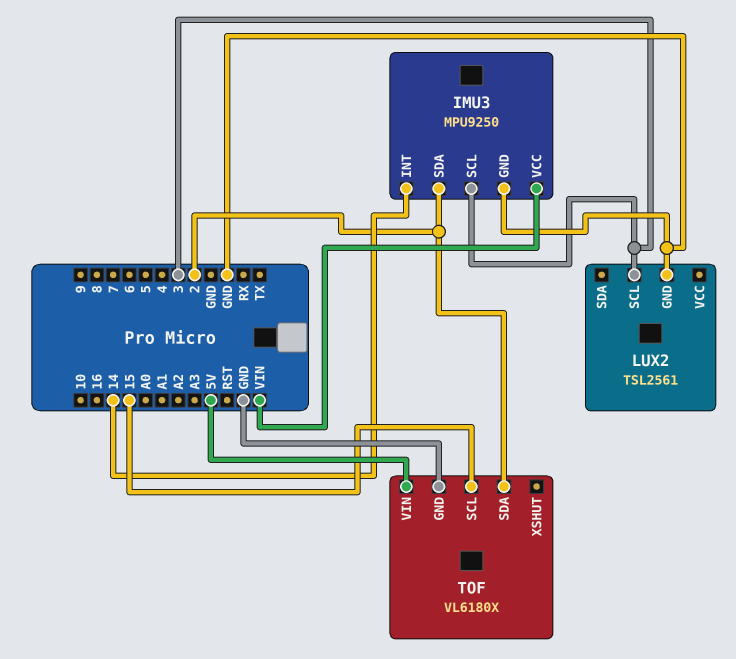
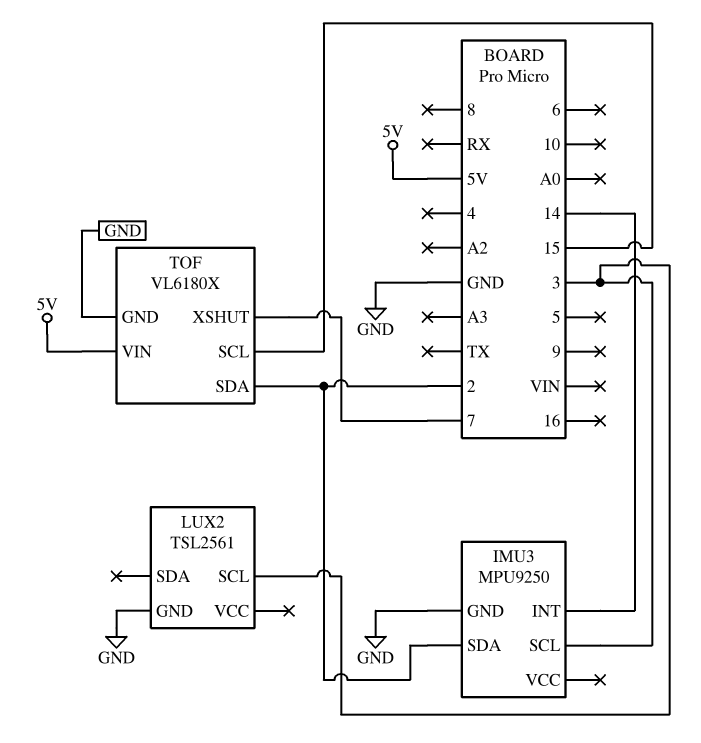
IMU3 pin VCC: VIN -> none
TOF pin XSHUT: none -> 7

